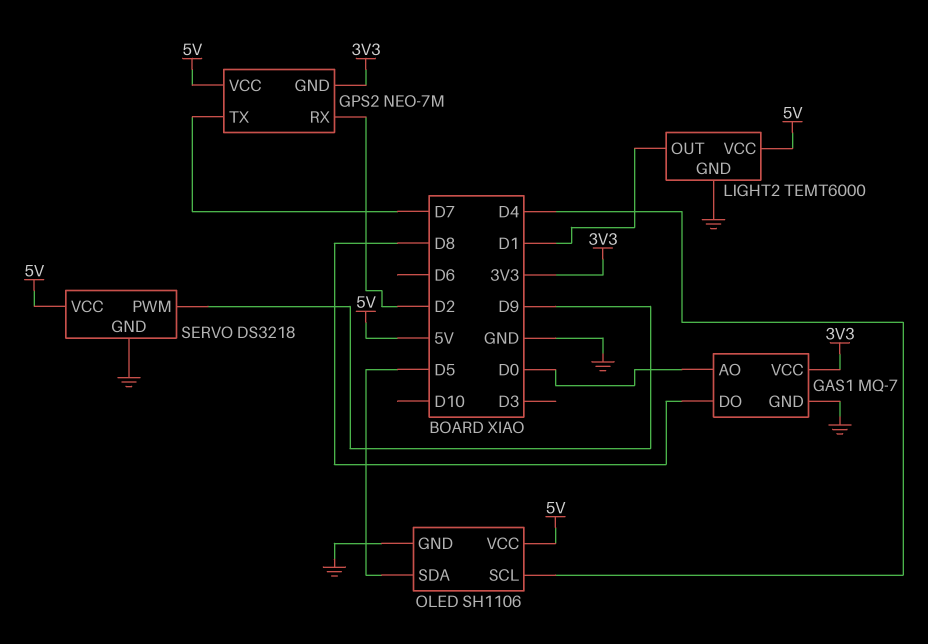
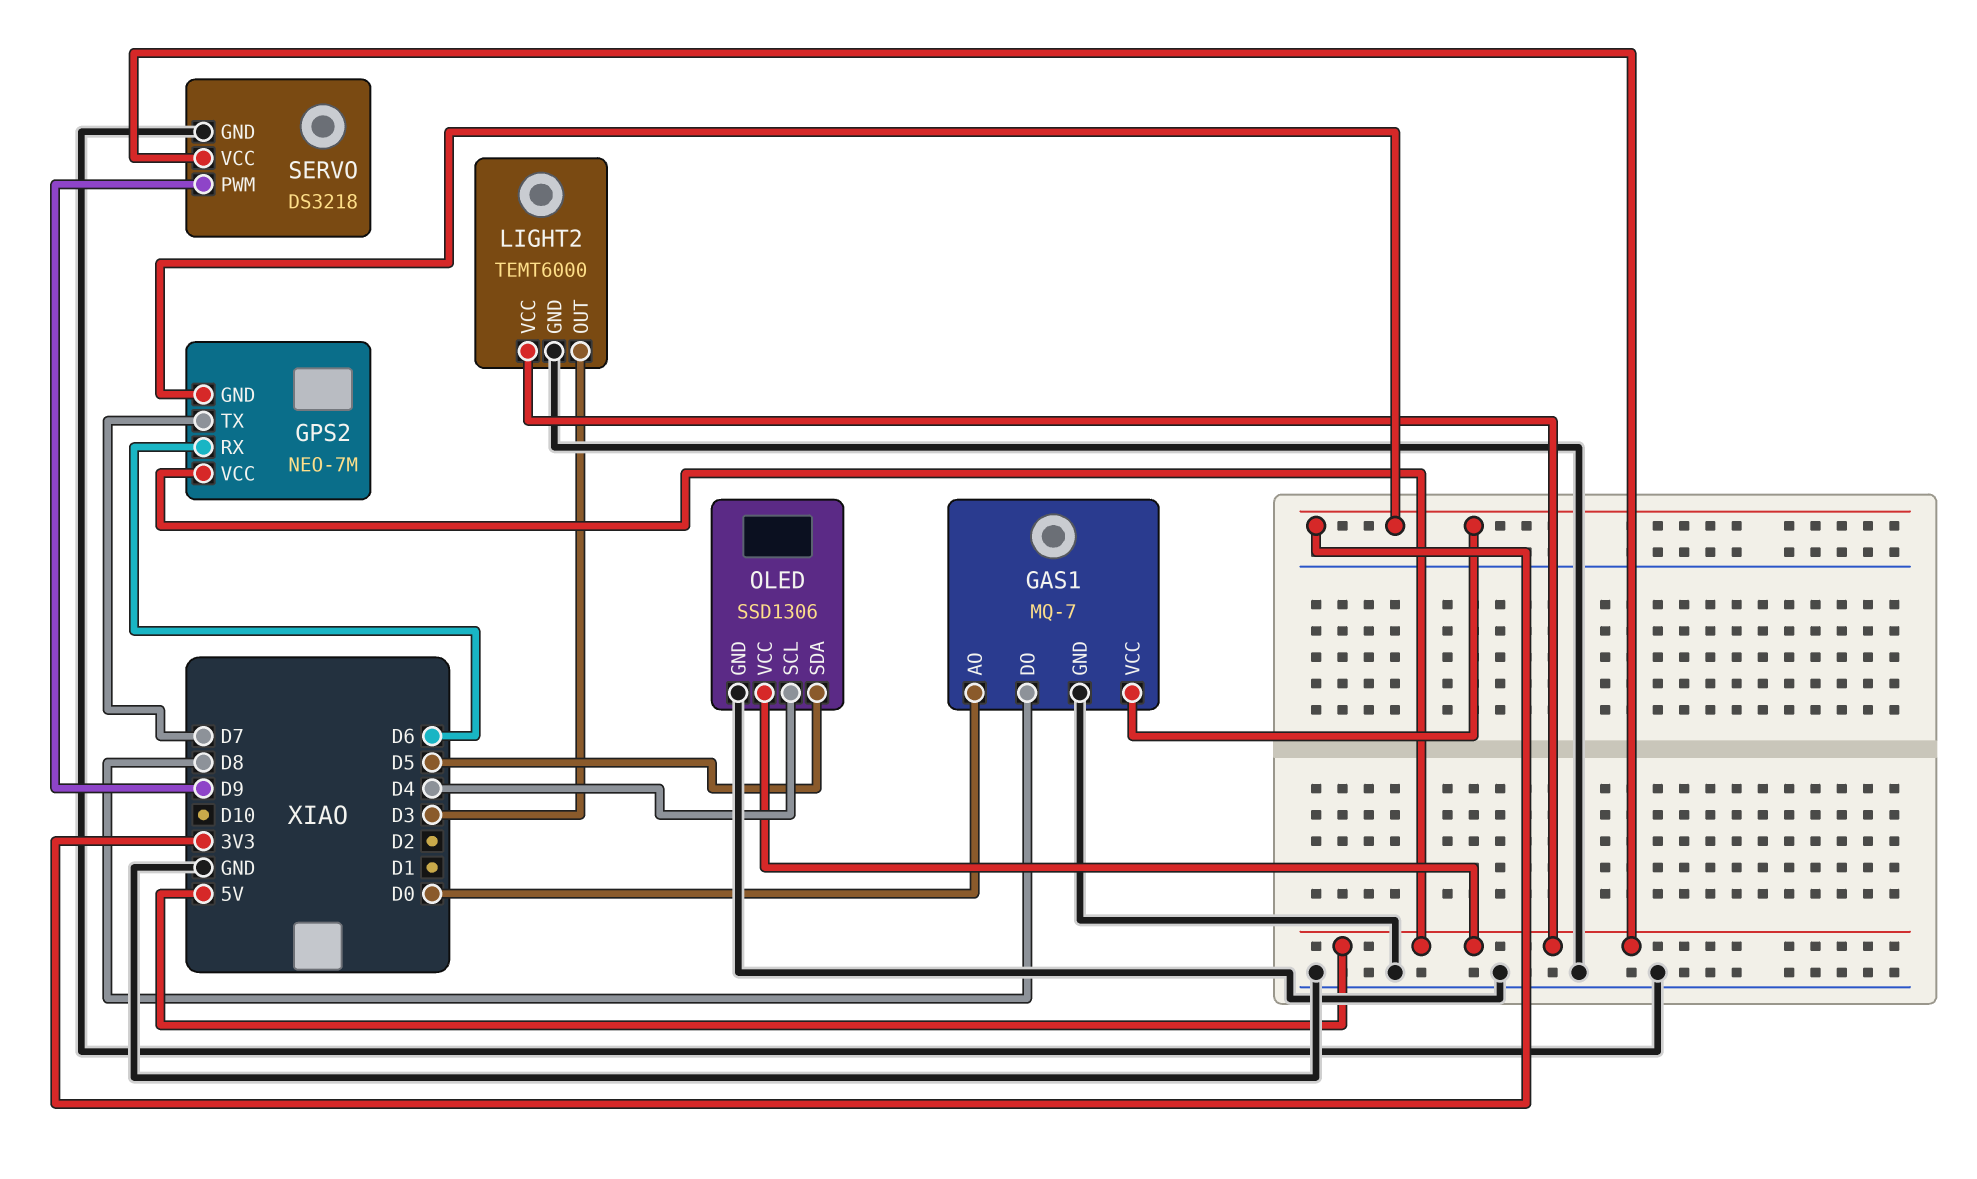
GPS2 pin RX: D2 -> D6
LIGHT2 pin OUT: D1 -> D3
OLED: SH1106 -> SSD1306

